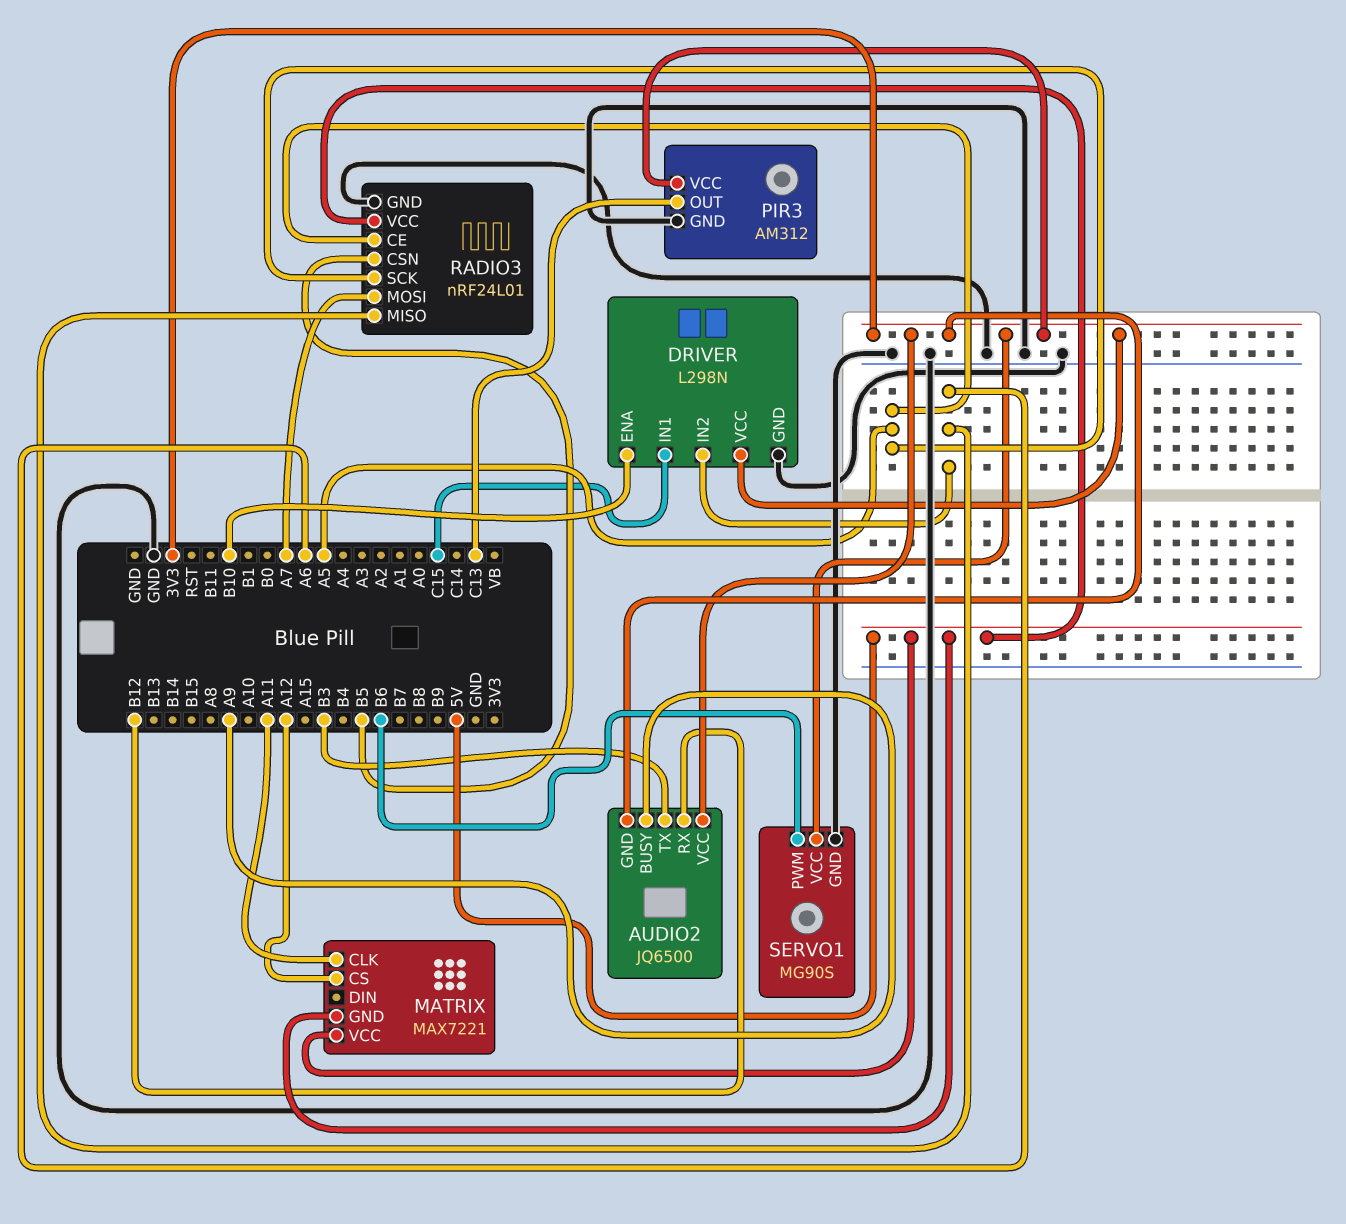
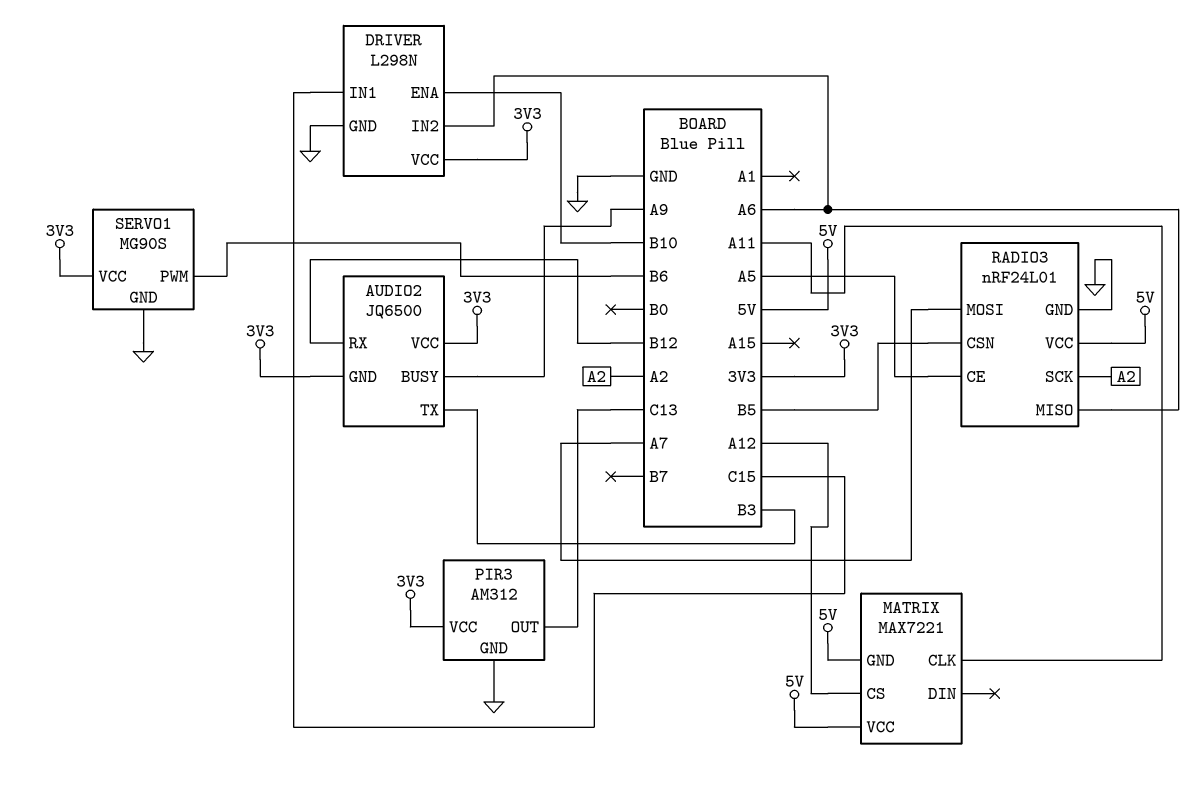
RADIO3 pin SCK: A5 -> A2

